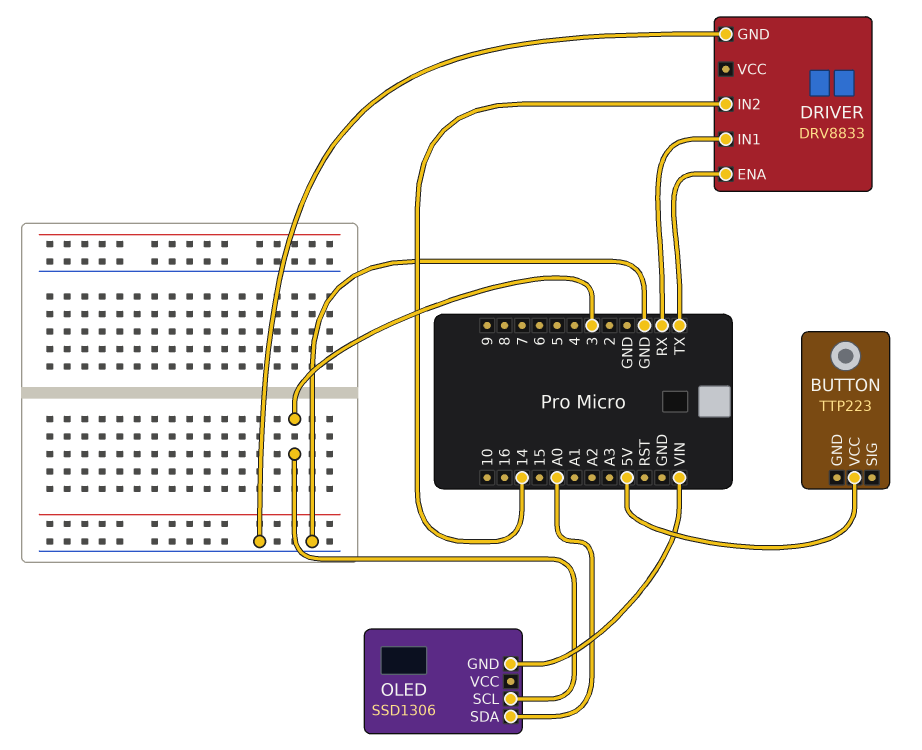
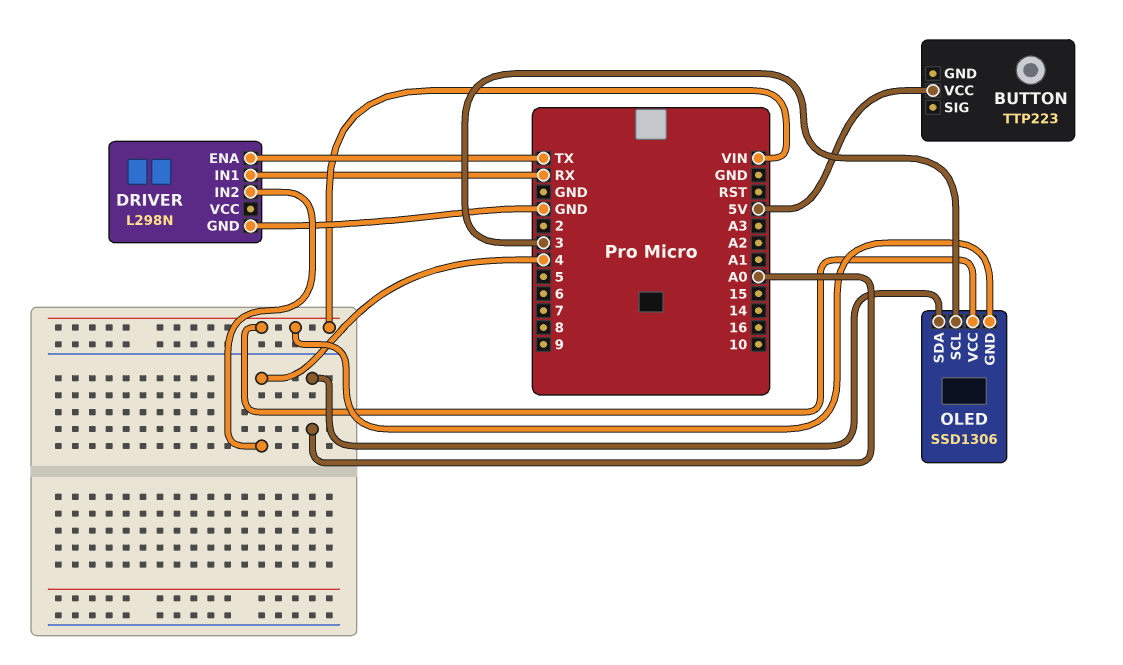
DRIVER: DRV8833 -> L298N
DRIVER pin IN2: 14 -> 4
OLED pin VCC: none -> VIN

